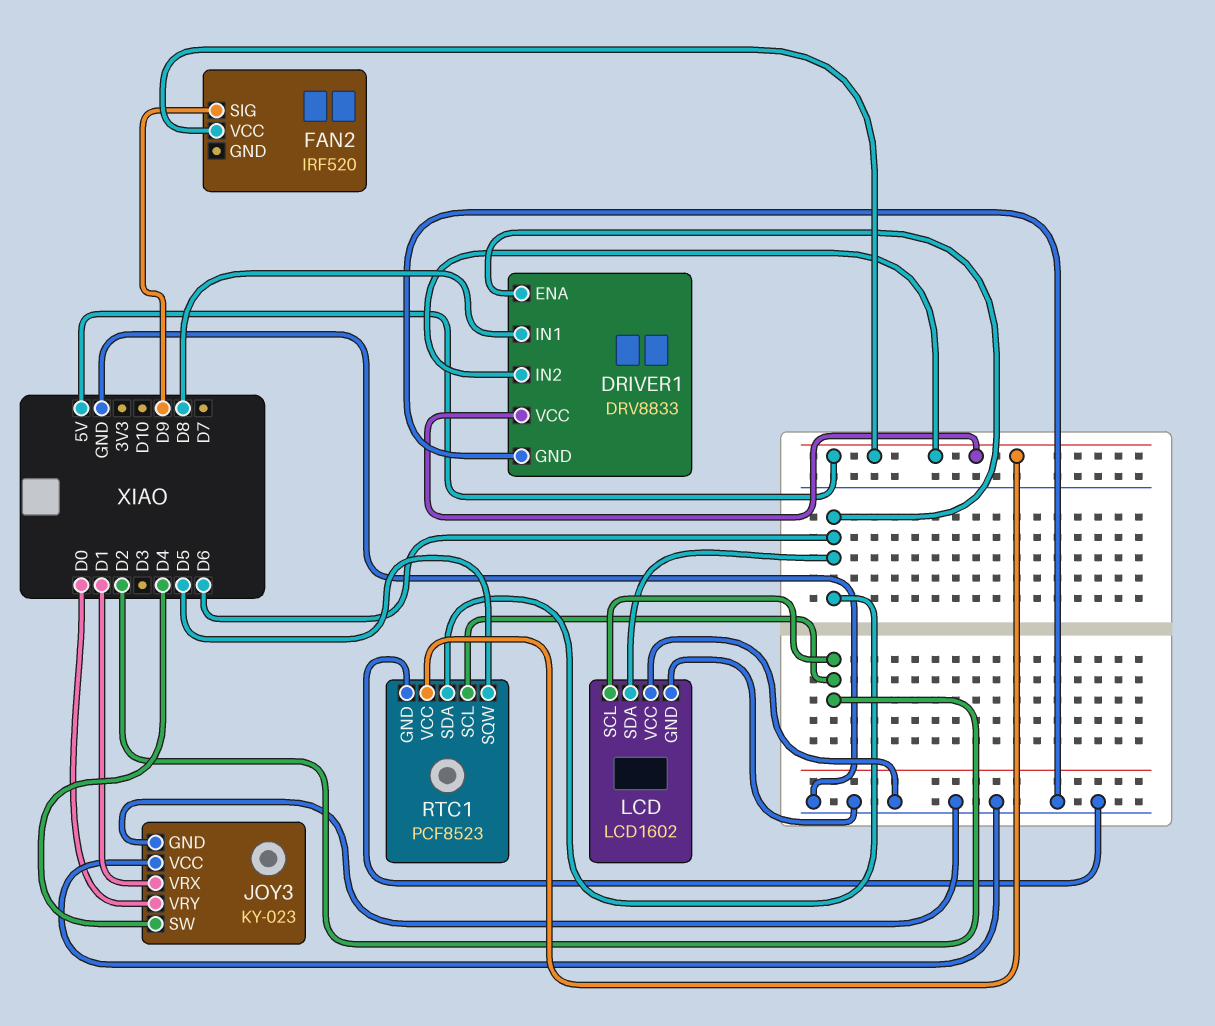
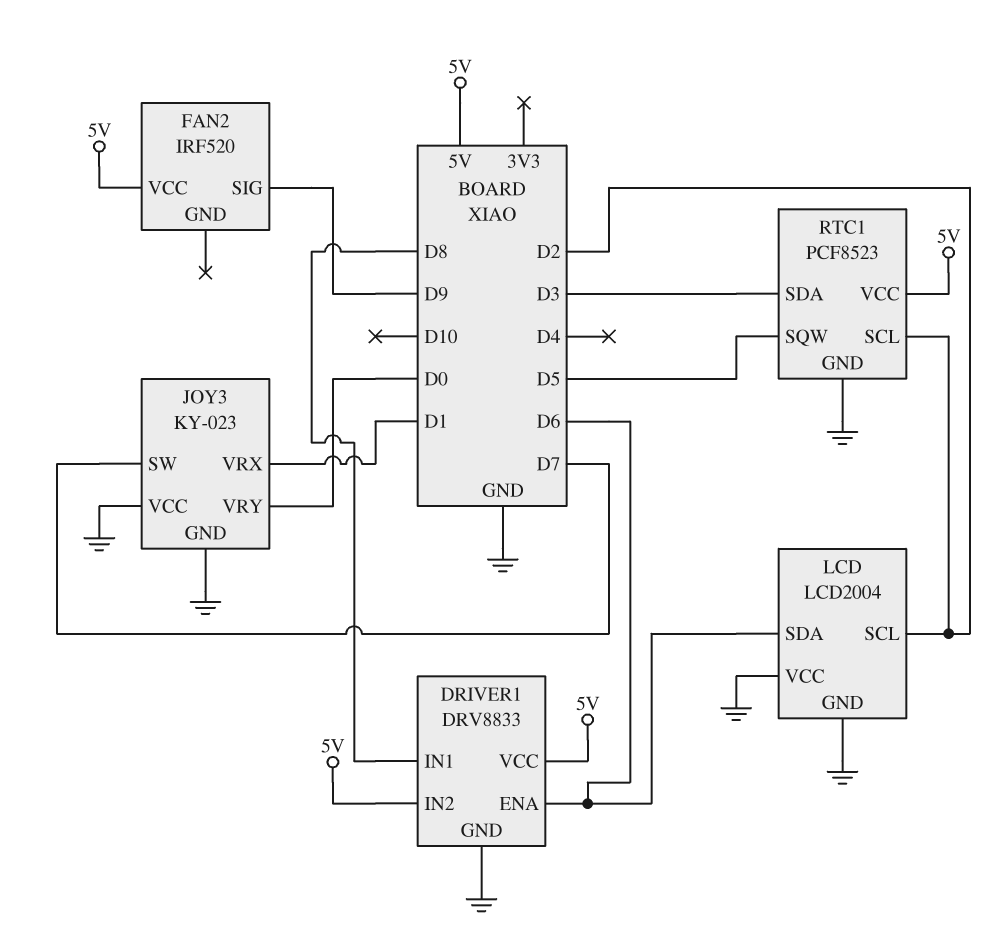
JOY3 pin SW: D4 -> D7
LCD: LCD1602 -> LCD2004
RTC1 pin SDA: D6 -> D3

